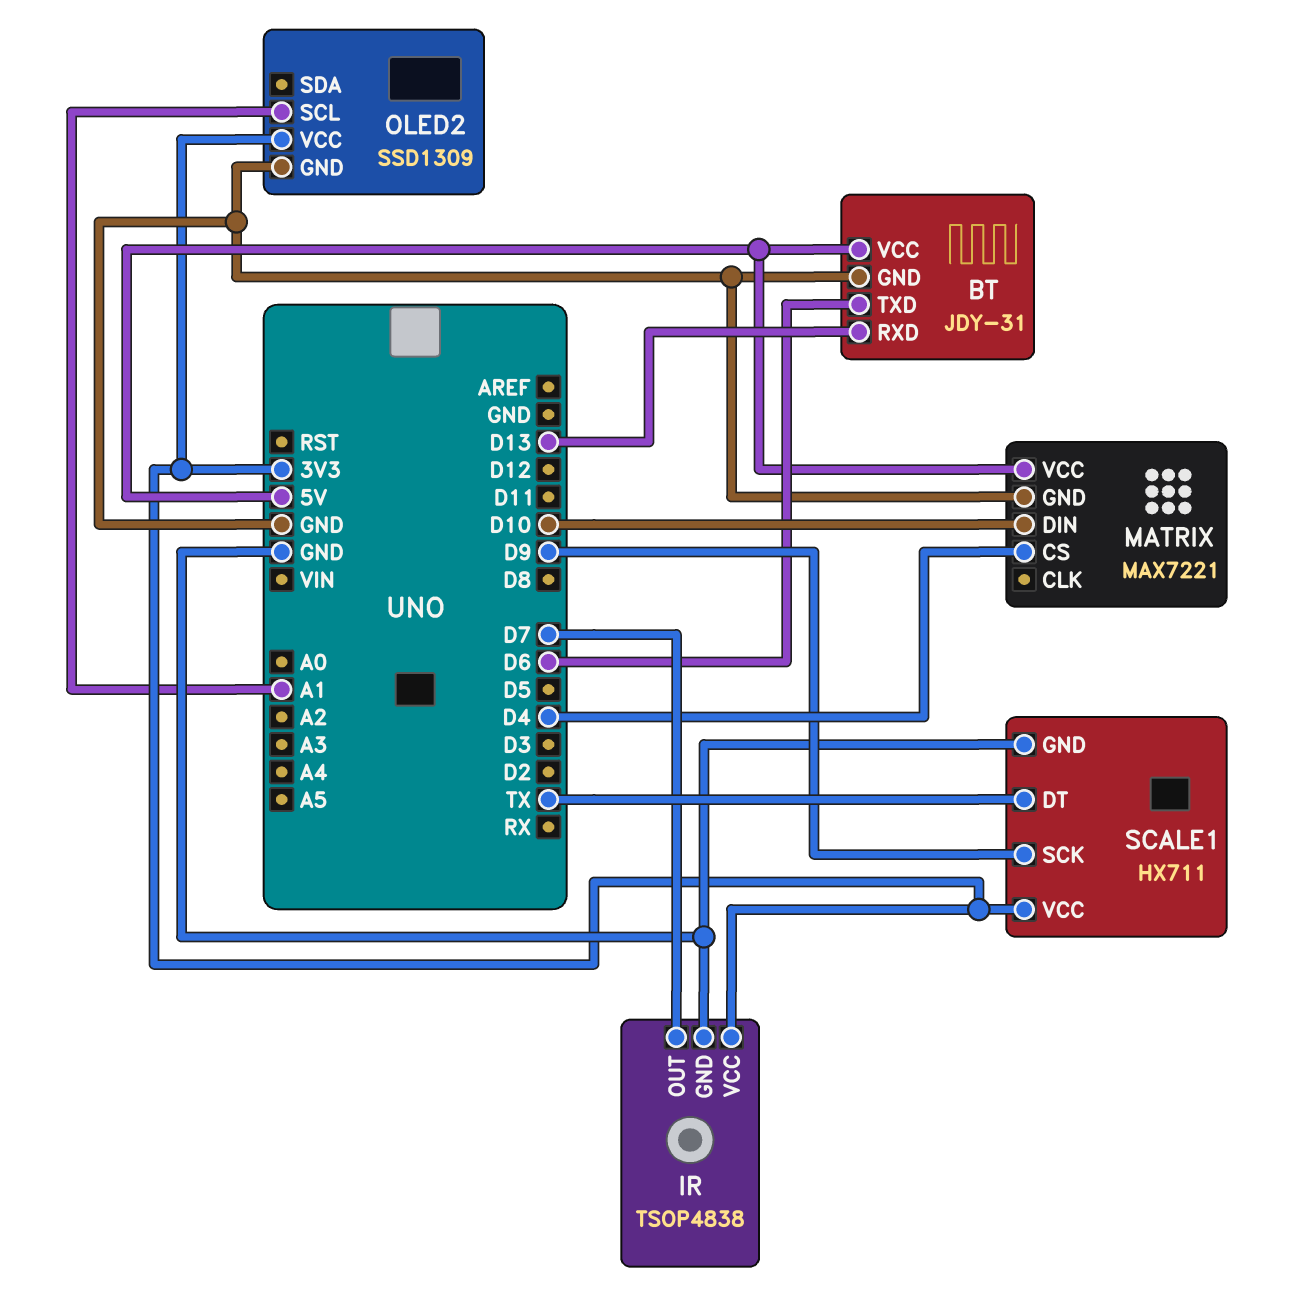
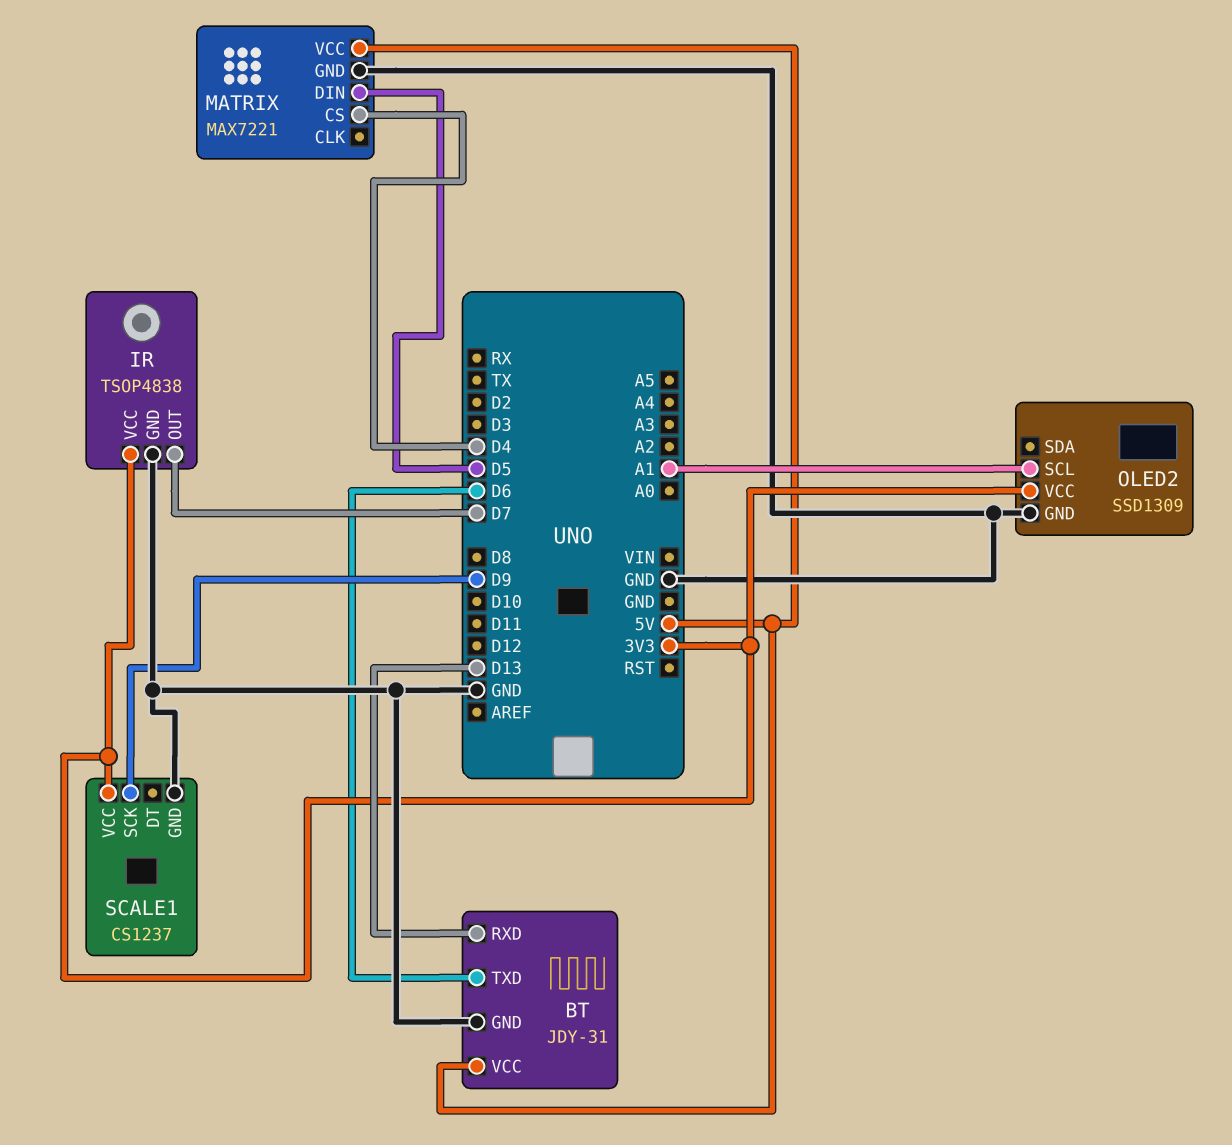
MATRIX pin DIN: D10 -> D5
SCALE1: HX711 -> CS1237
SCALE1 pin DT: TX -> none

